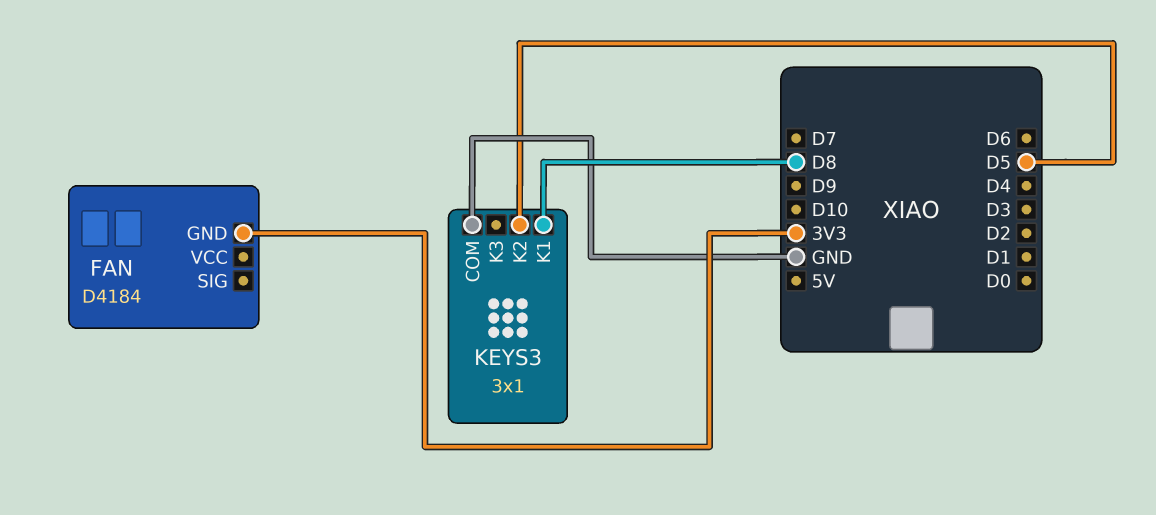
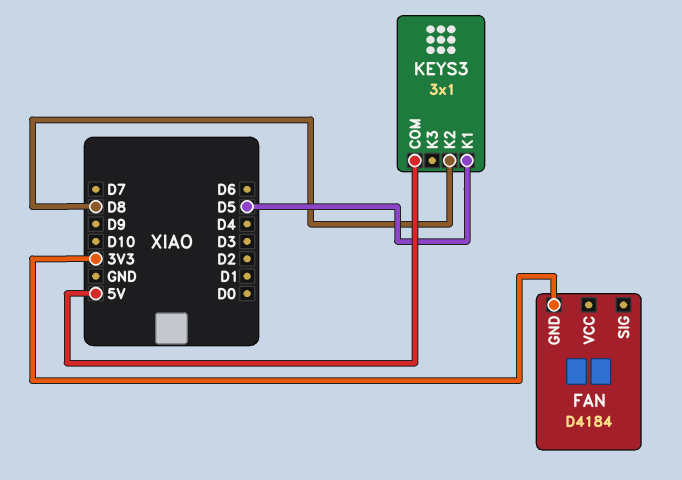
KEYS3 pin COM: GND -> 5V
KEYS3 pin K1: D8 -> D5
KEYS3 pin K2: D5 -> D8

